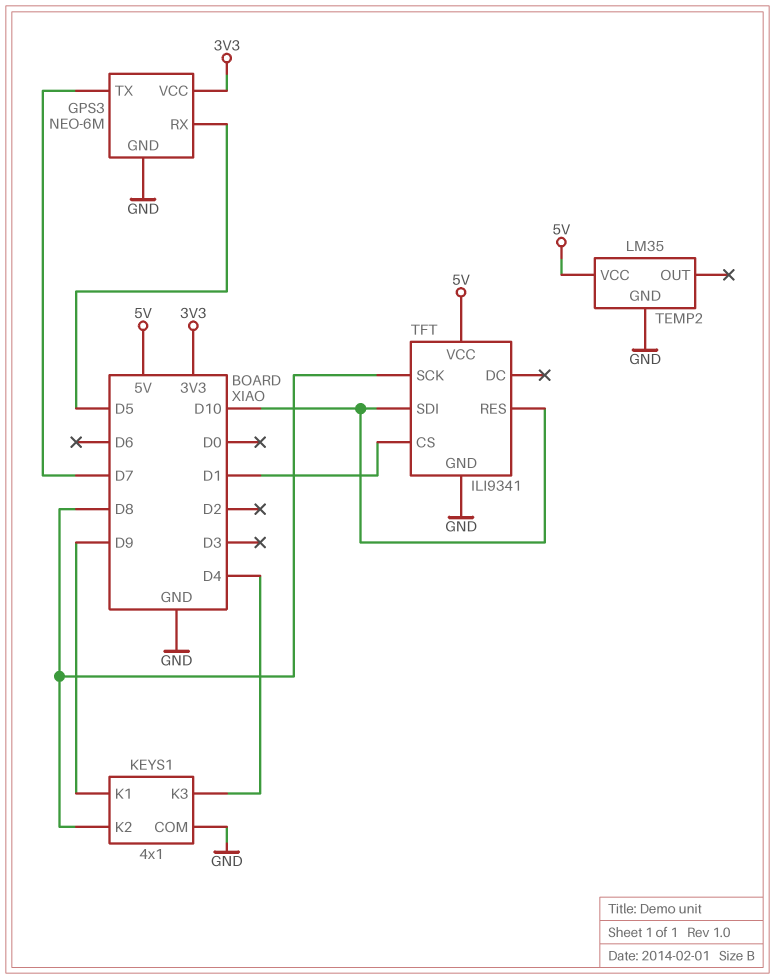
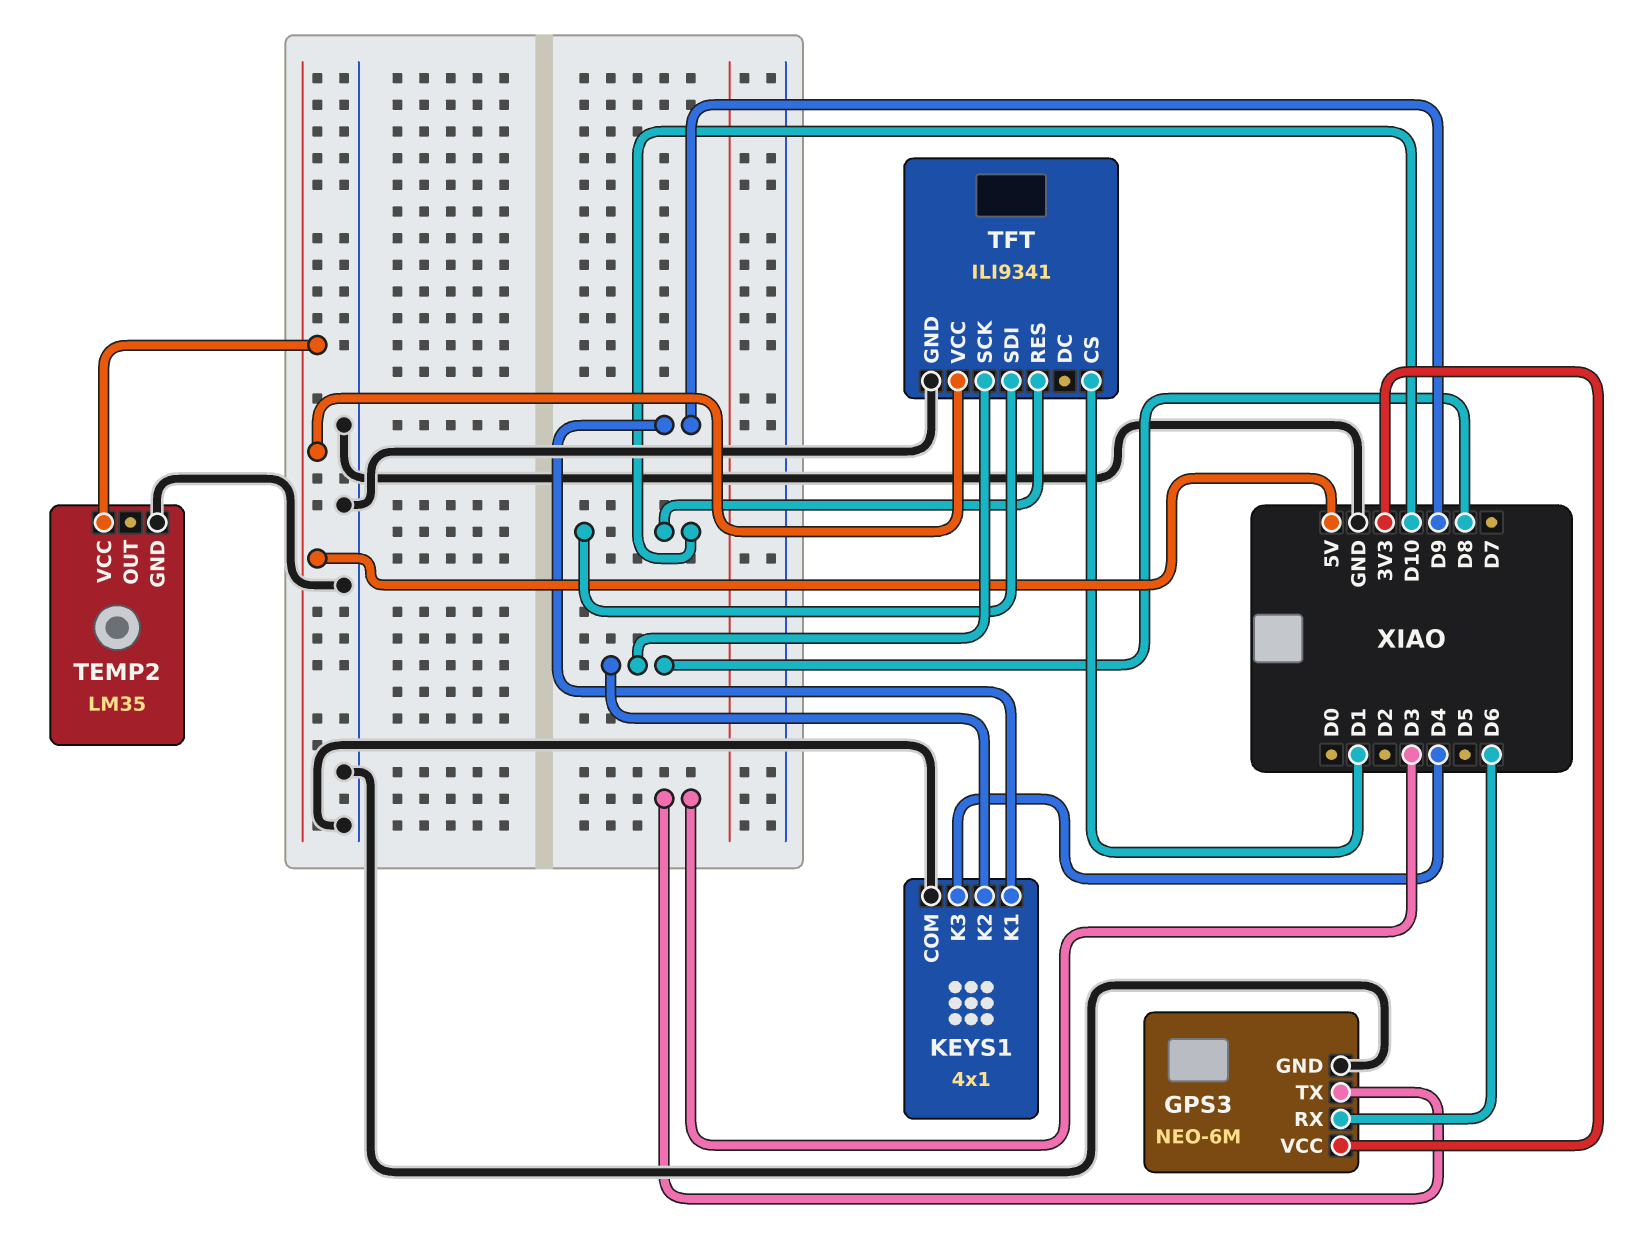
GPS3 pin RX: D5 -> D6
GPS3 pin TX: D7 -> D3

